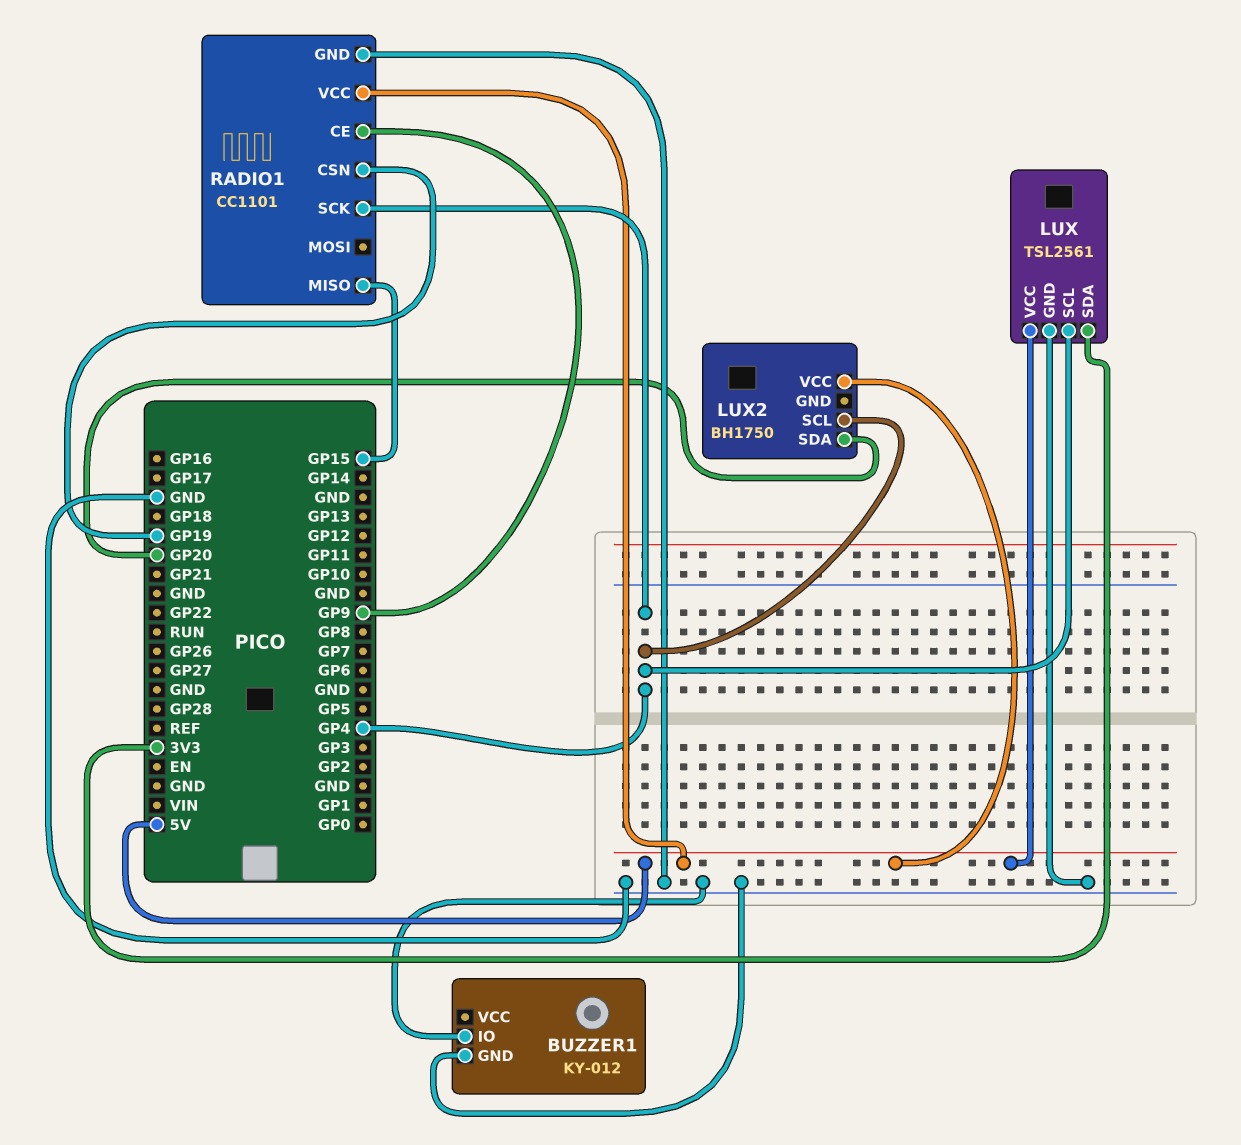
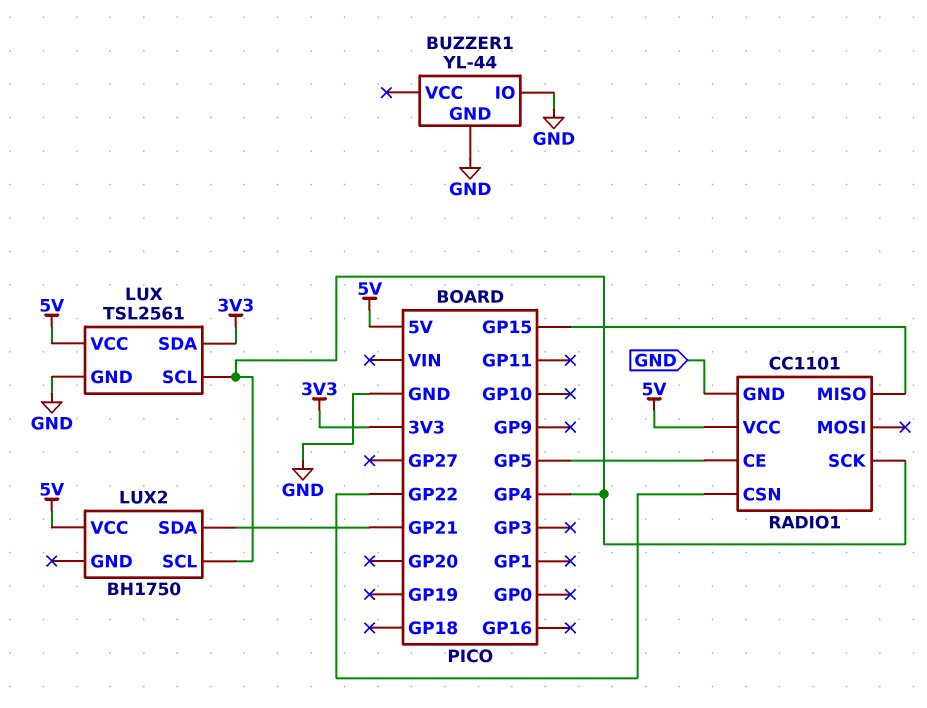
BUZZER1: KY-012 -> YL-44
LUX2 pin SDA: GP20 -> GP21
RADIO1 pin CE: GP9 -> GP5
RADIO1 pin CSN: GP19 -> GP22

